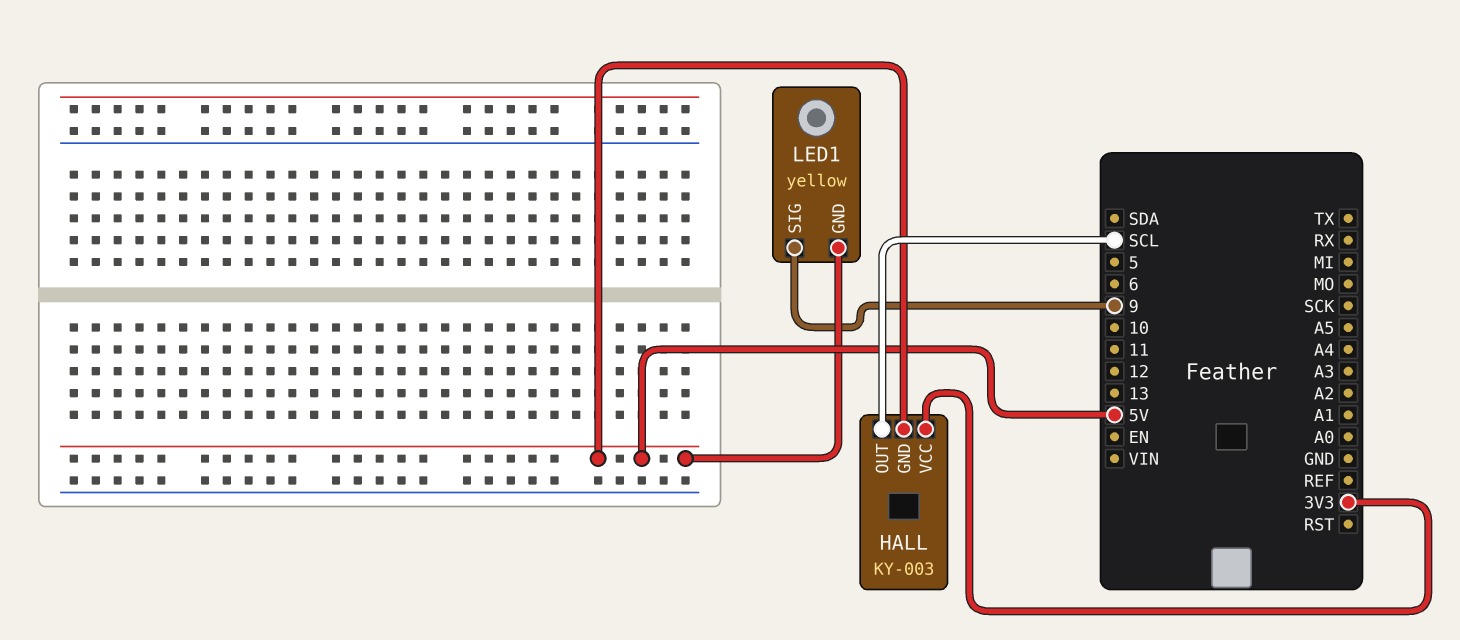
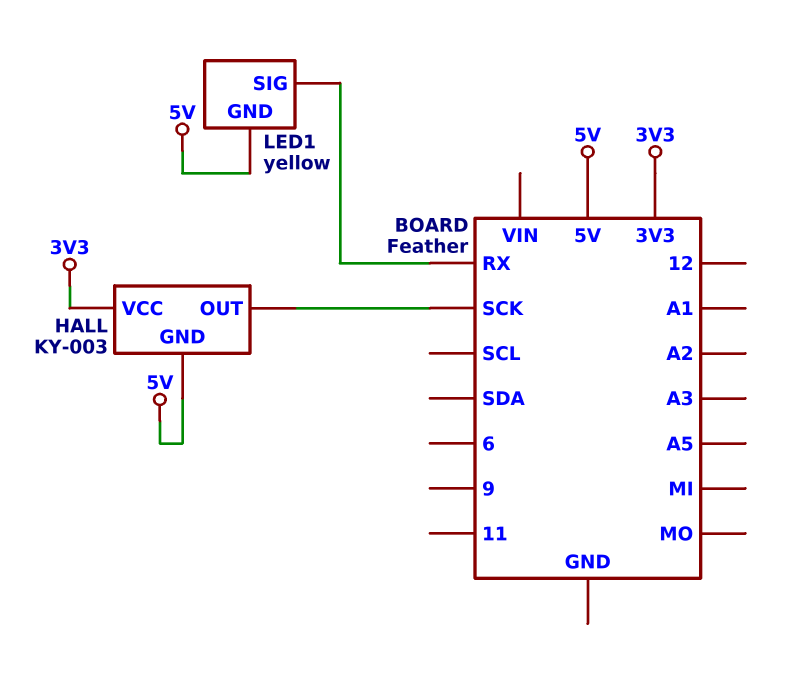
HALL pin OUT: SCL -> SCK
LED1 pin SIG: 9 -> RX

